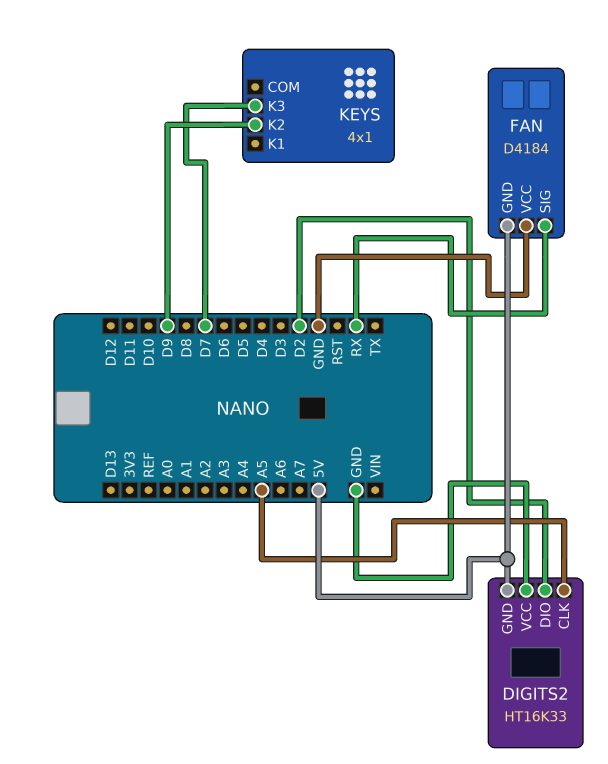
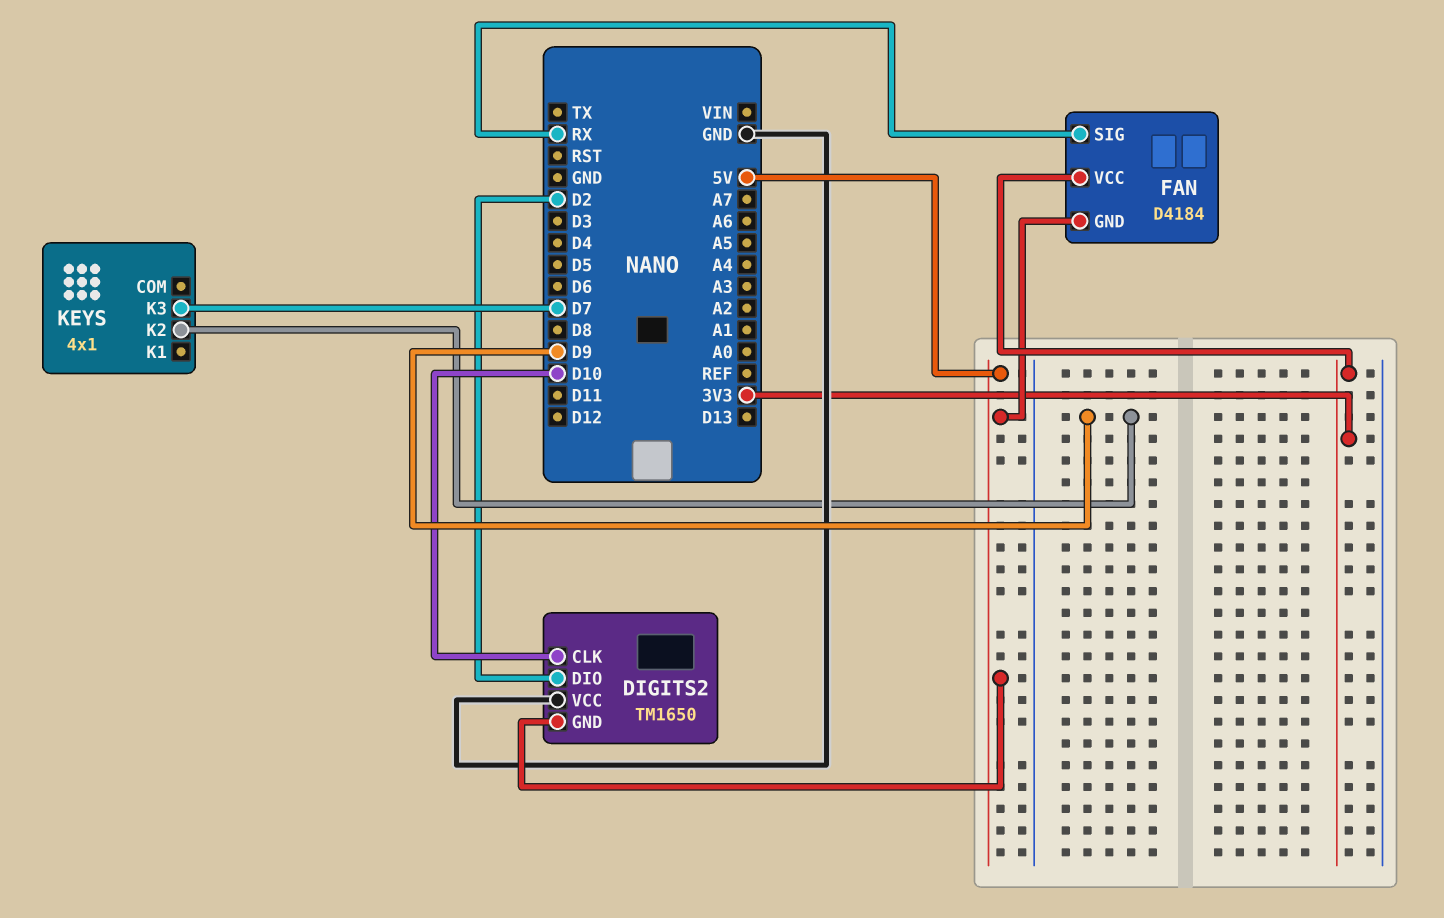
DIGITS2: HT16K33 -> TM1650
DIGITS2 pin CLK: A5 -> D10
FAN pin VCC: GND -> 3V3

